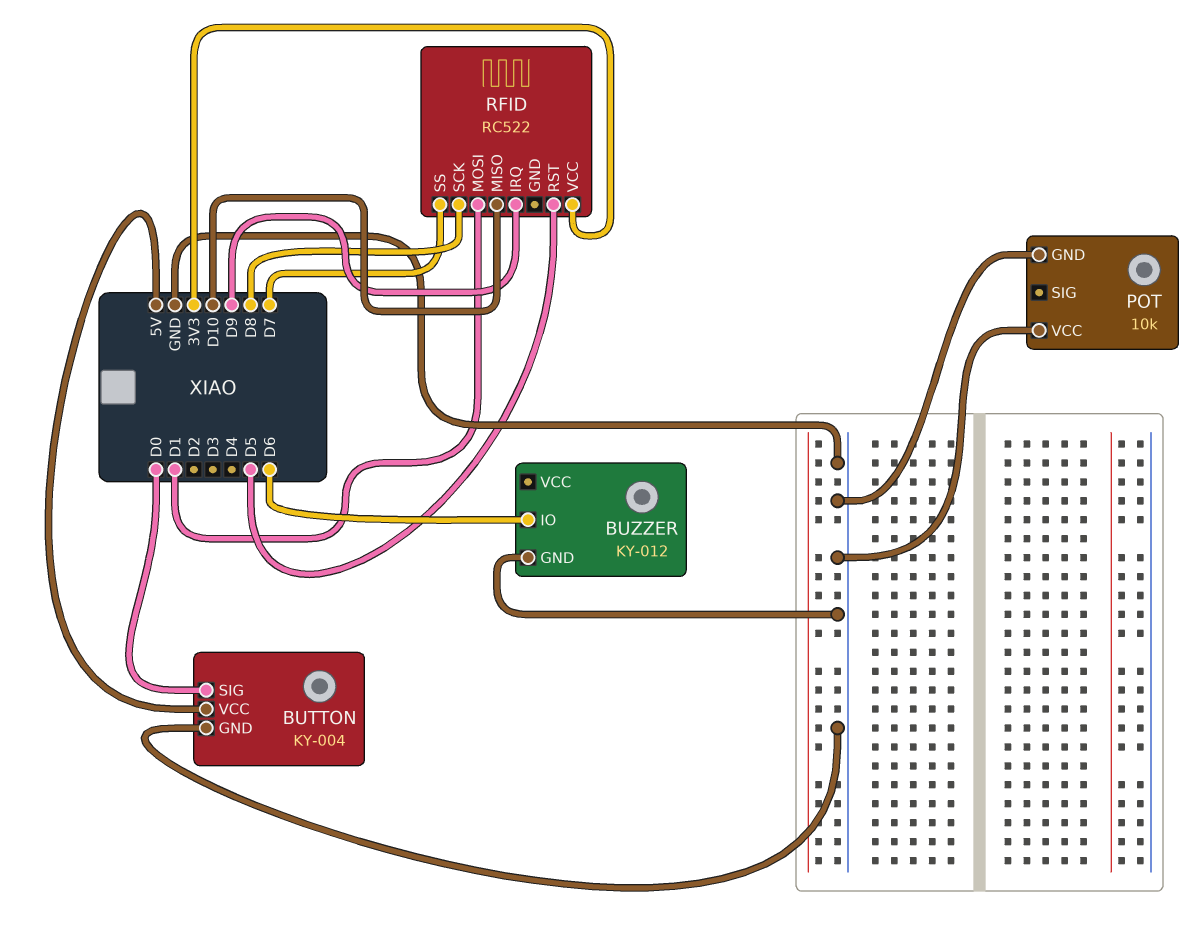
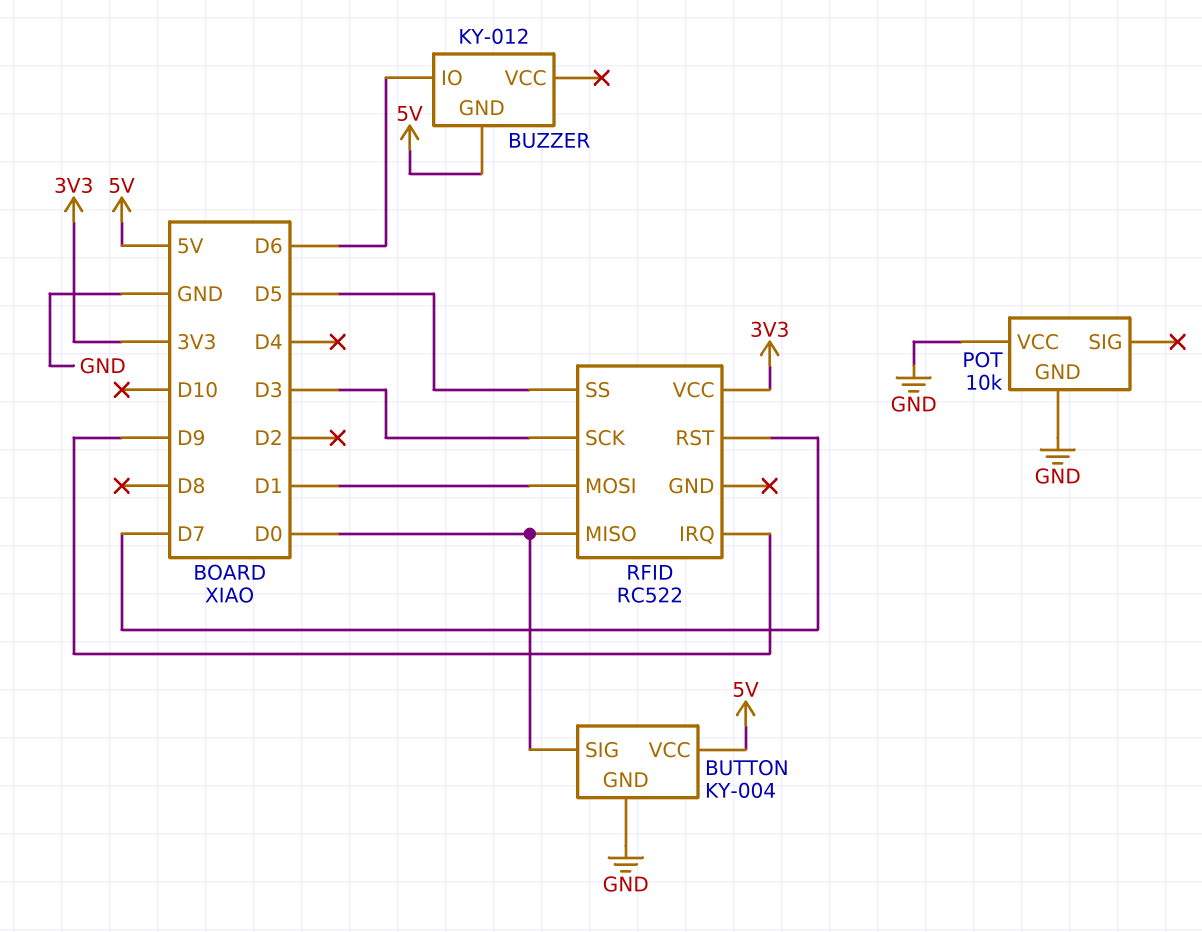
BUZZER pin GND: GND -> 5V
RFID pin MISO: D10 -> D0
RFID pin RST: D5 -> D7
RFID pin SCK: D8 -> D3
RFID pin SS: D7 -> D5

